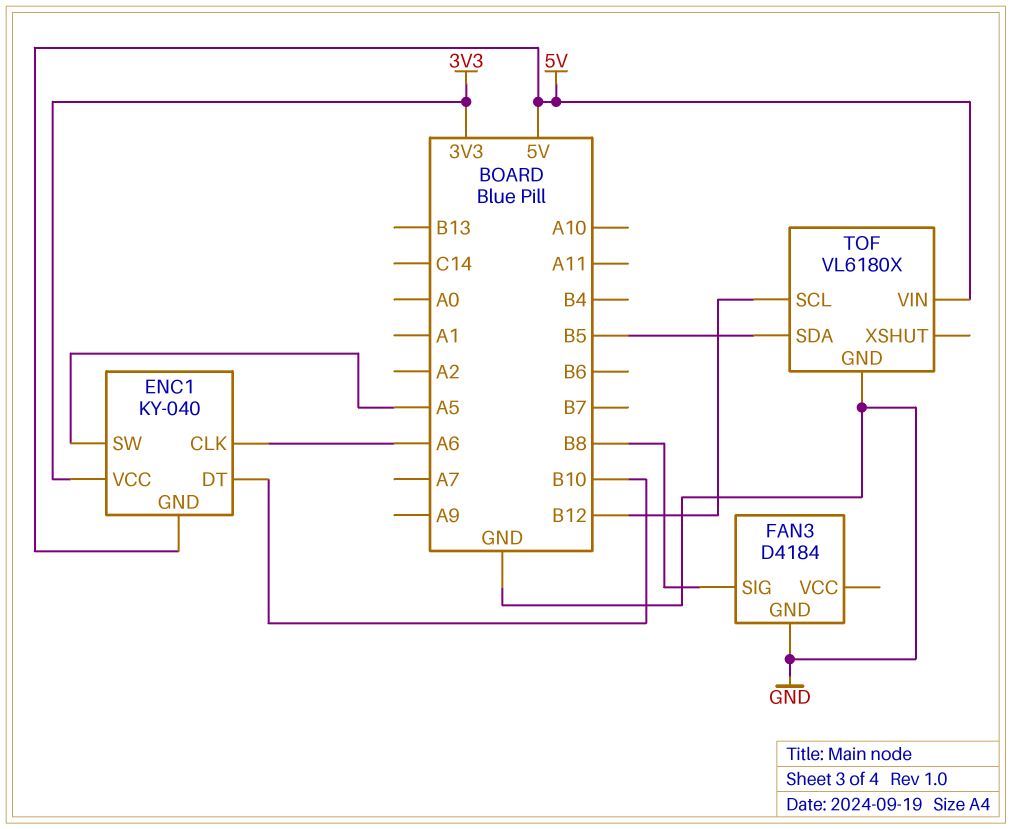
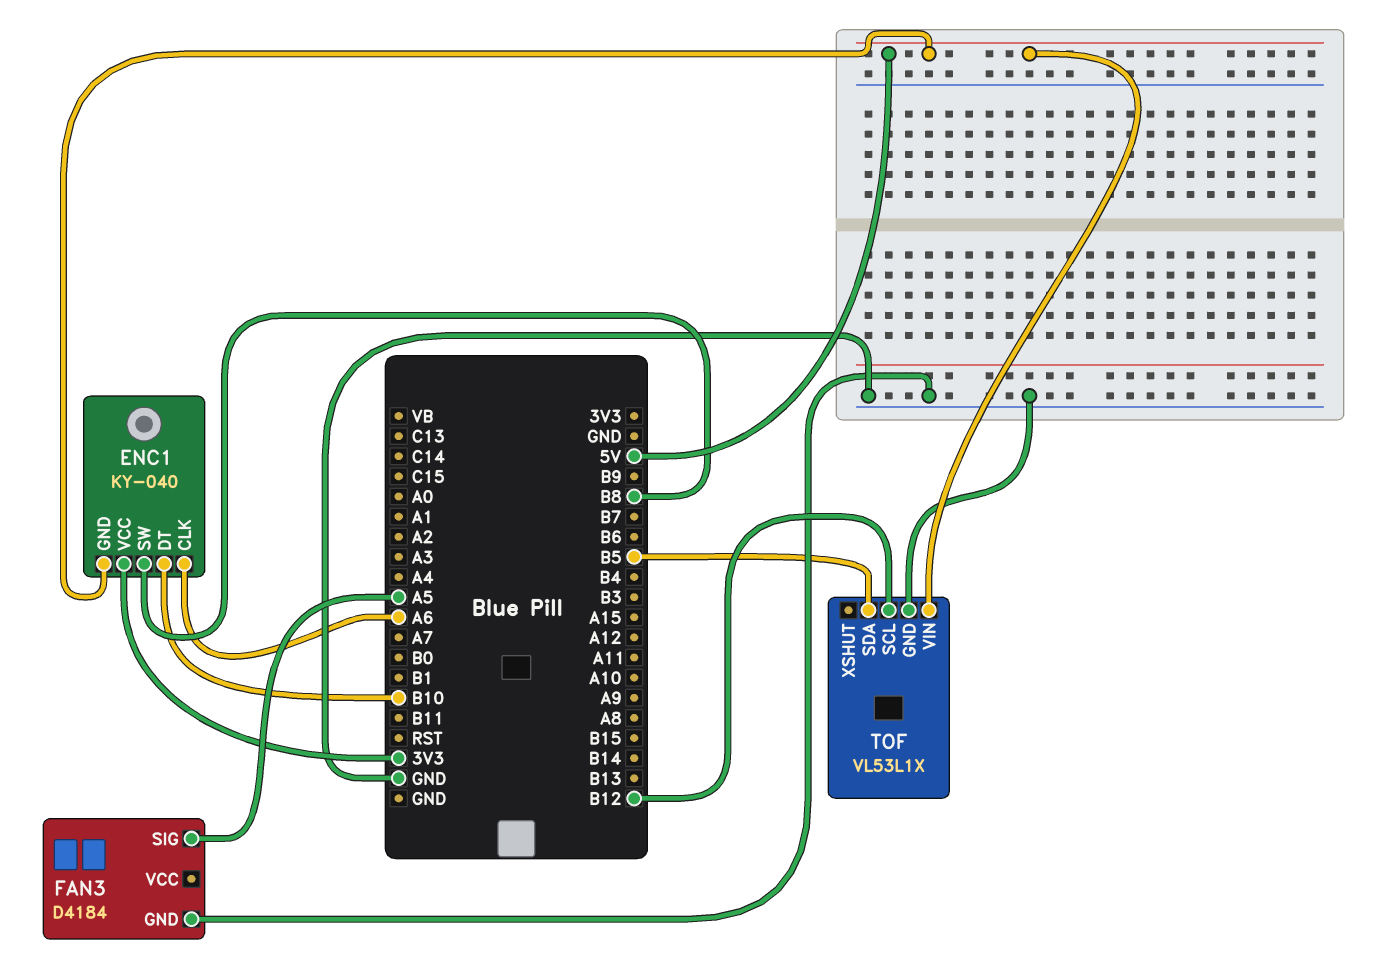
ENC1 pin SW: A5 -> B8
FAN3 pin SIG: B8 -> A5
TOF: VL6180X -> VL53L1X

